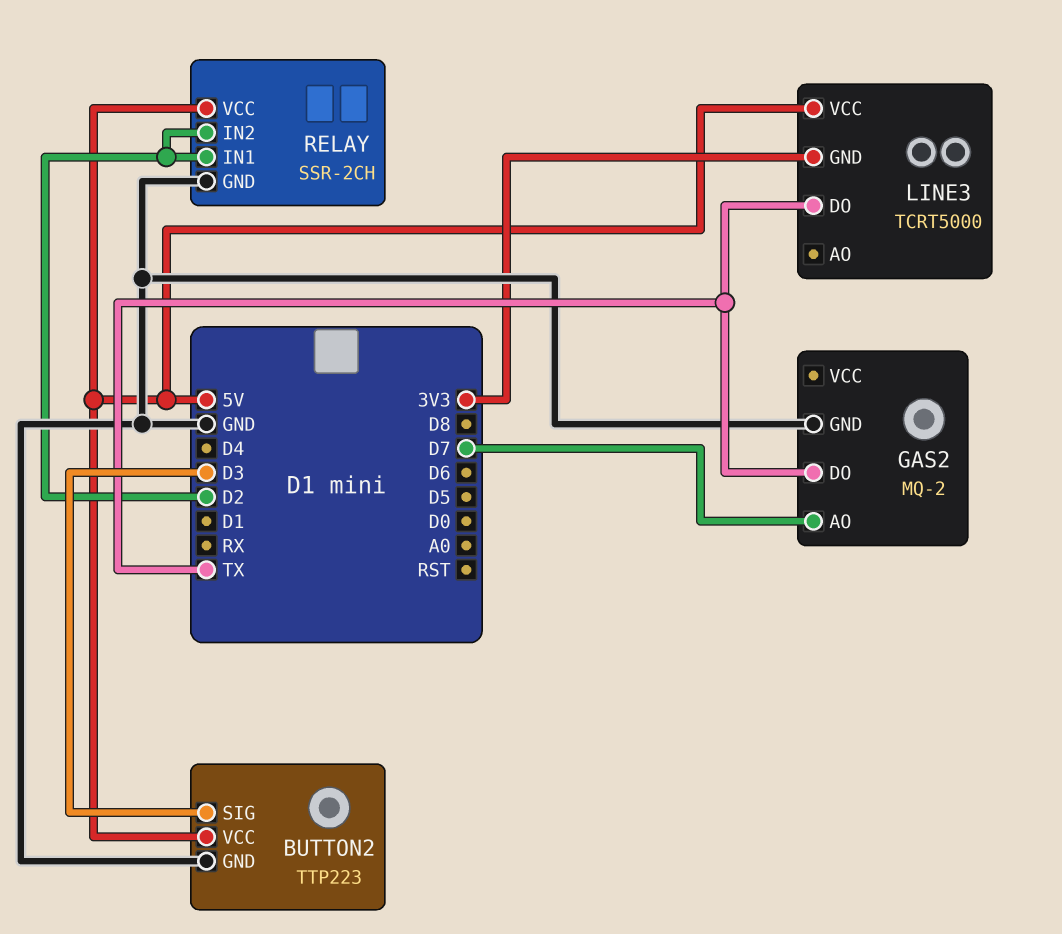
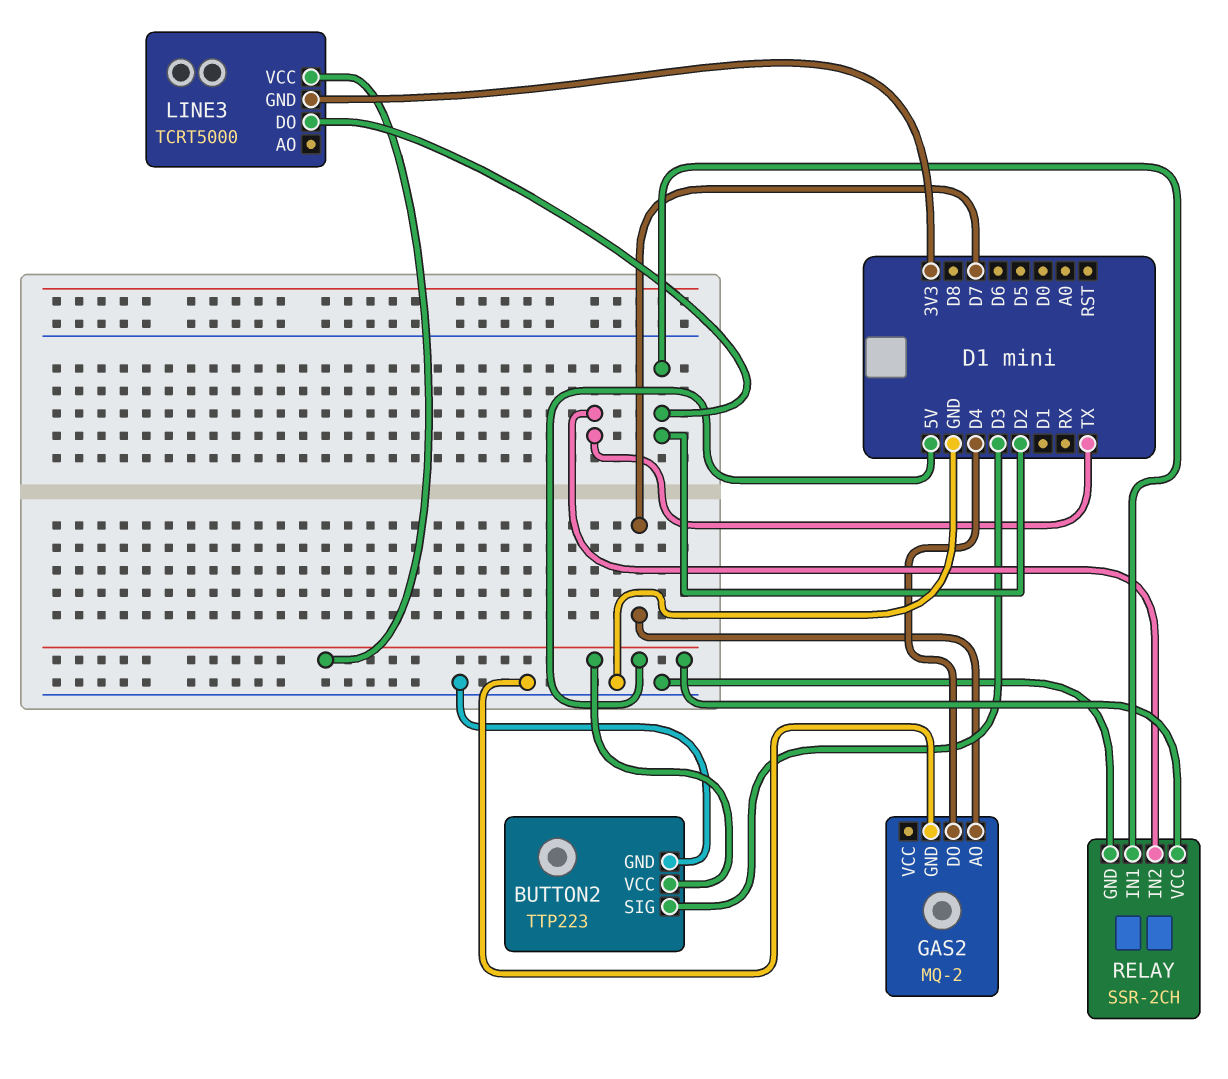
GAS2 pin DO: TX -> D4
LINE3 pin DO: TX -> D2
RELAY pin IN2: D2 -> TX

